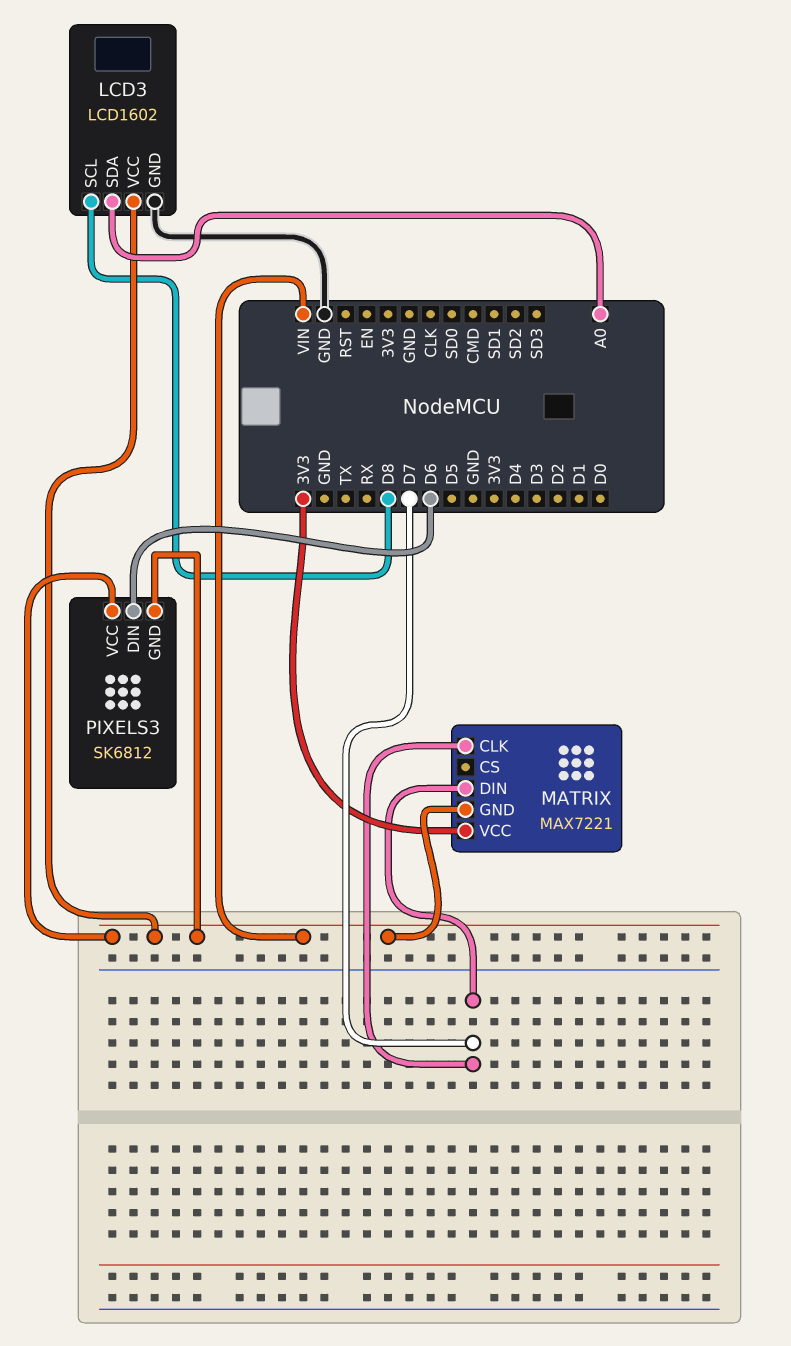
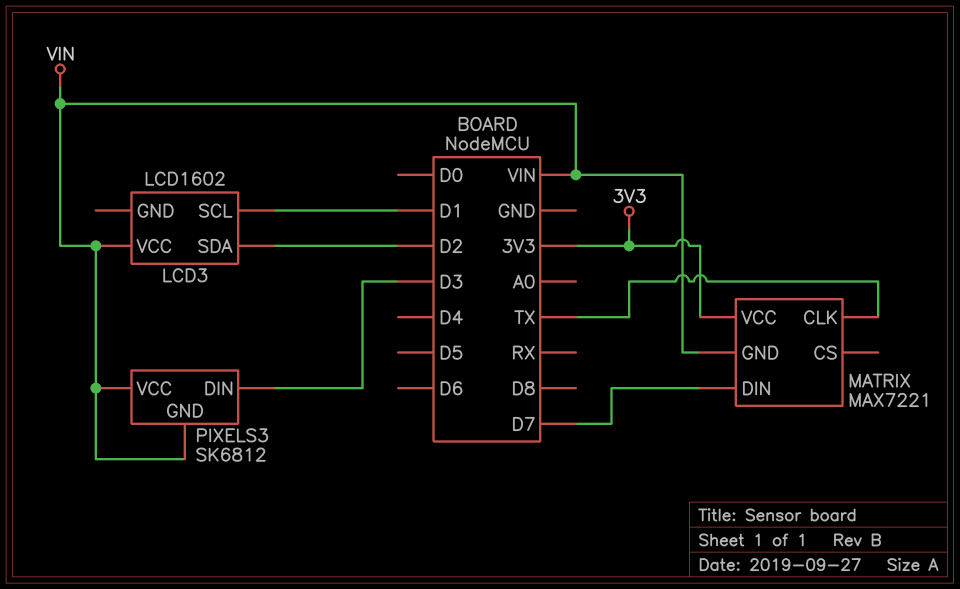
LCD3 pin GND: GND -> none
LCD3 pin SCL: D8 -> D1
LCD3 pin SDA: A0 -> D2
MATRIX pin CLK: D7 -> TX
PIXELS3 pin DIN: D6 -> D3

